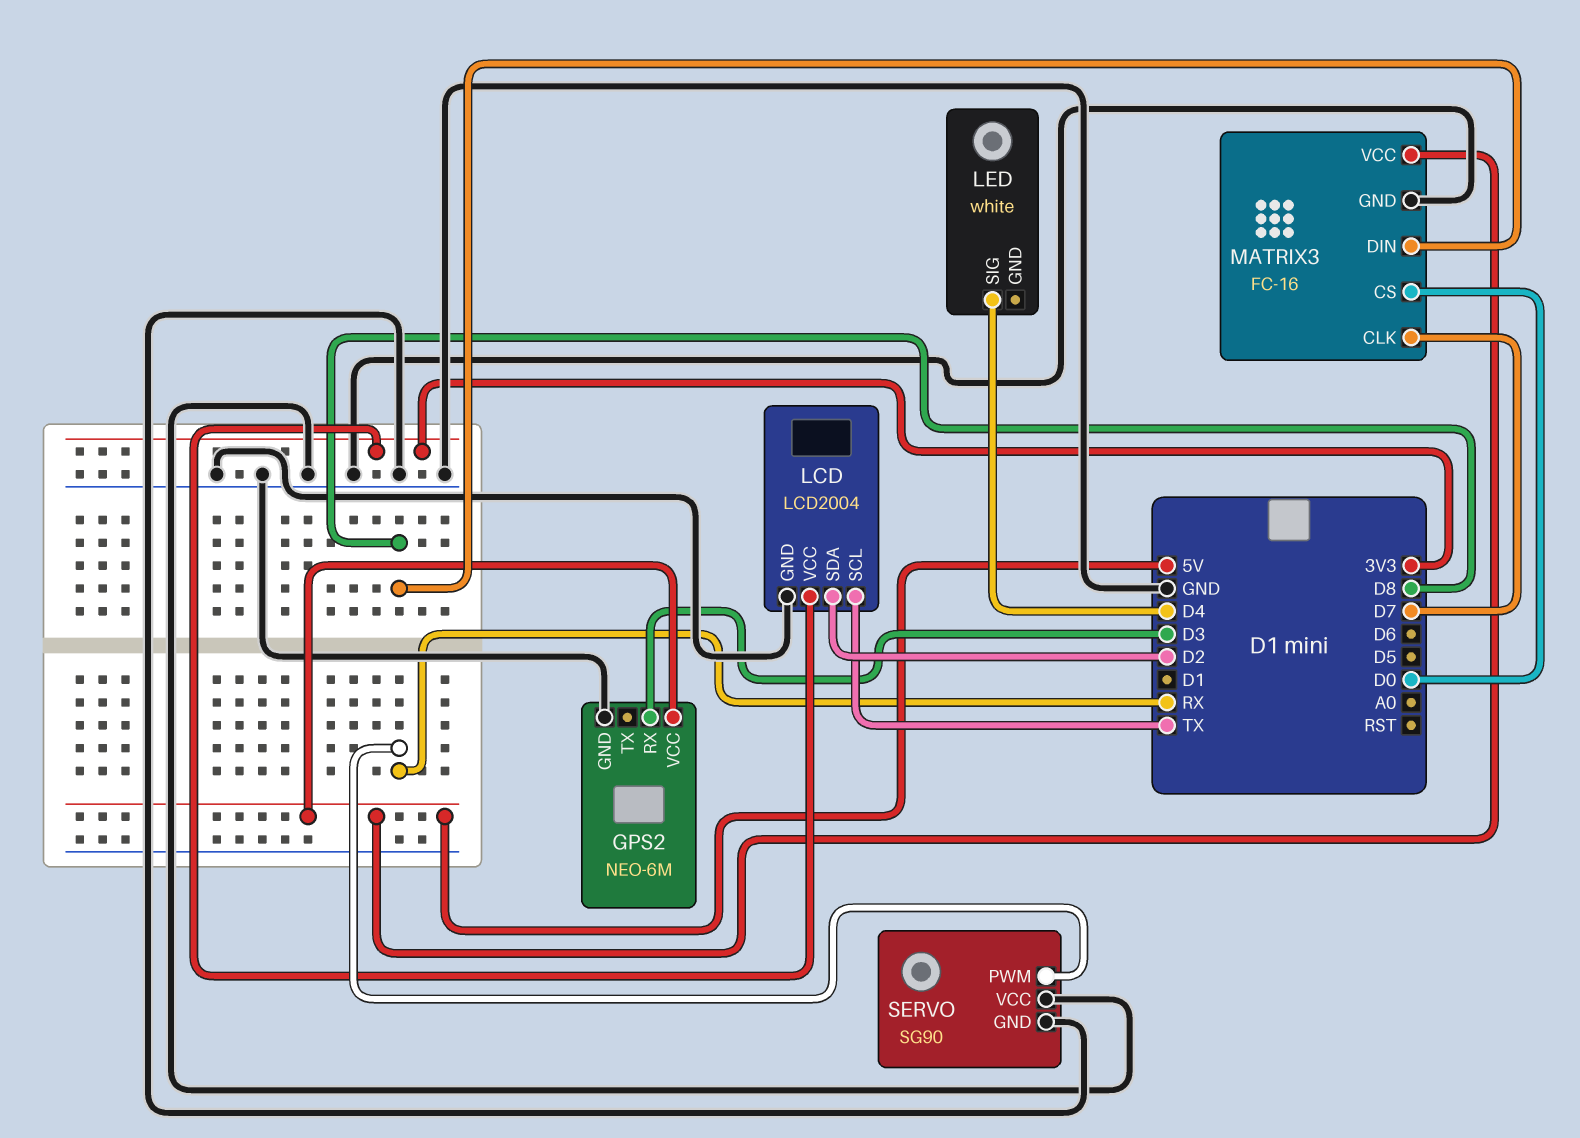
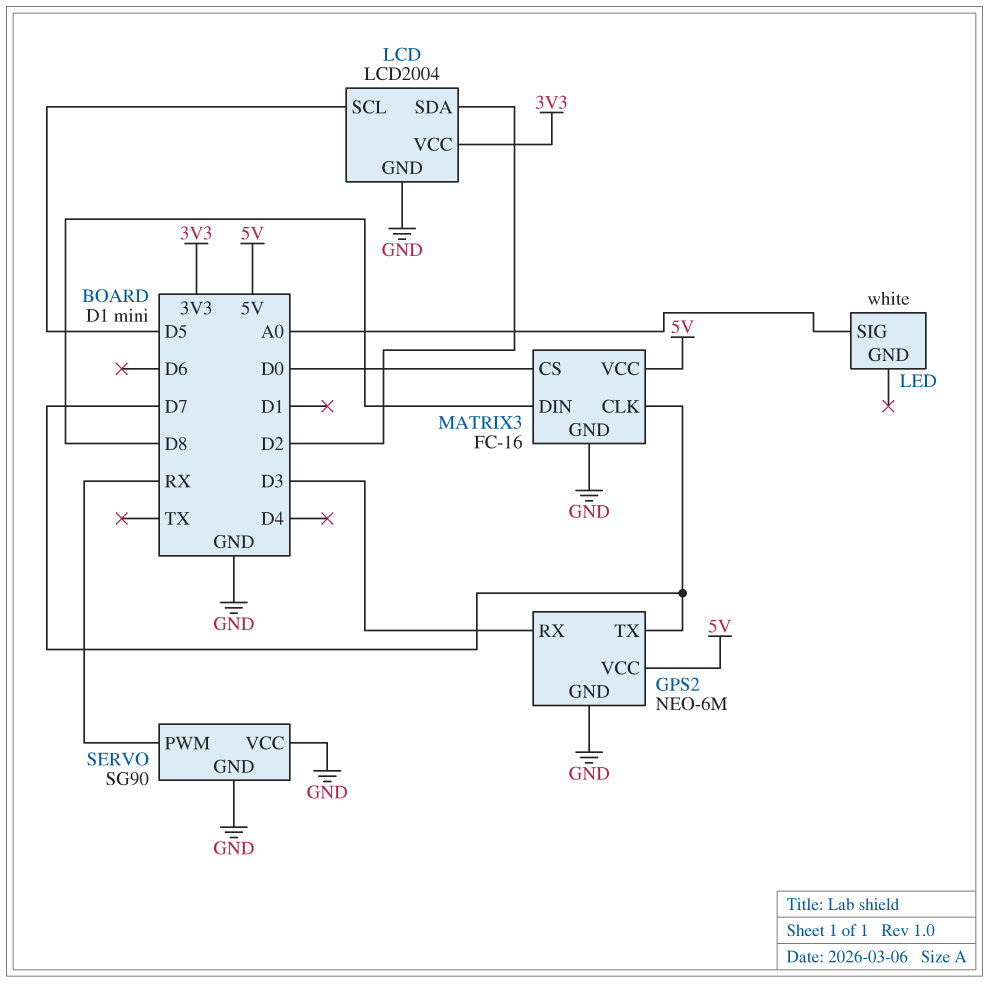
GPS2 pin TX: none -> D7
LCD pin SCL: TX -> D5
LED pin SIG: D4 -> A0

